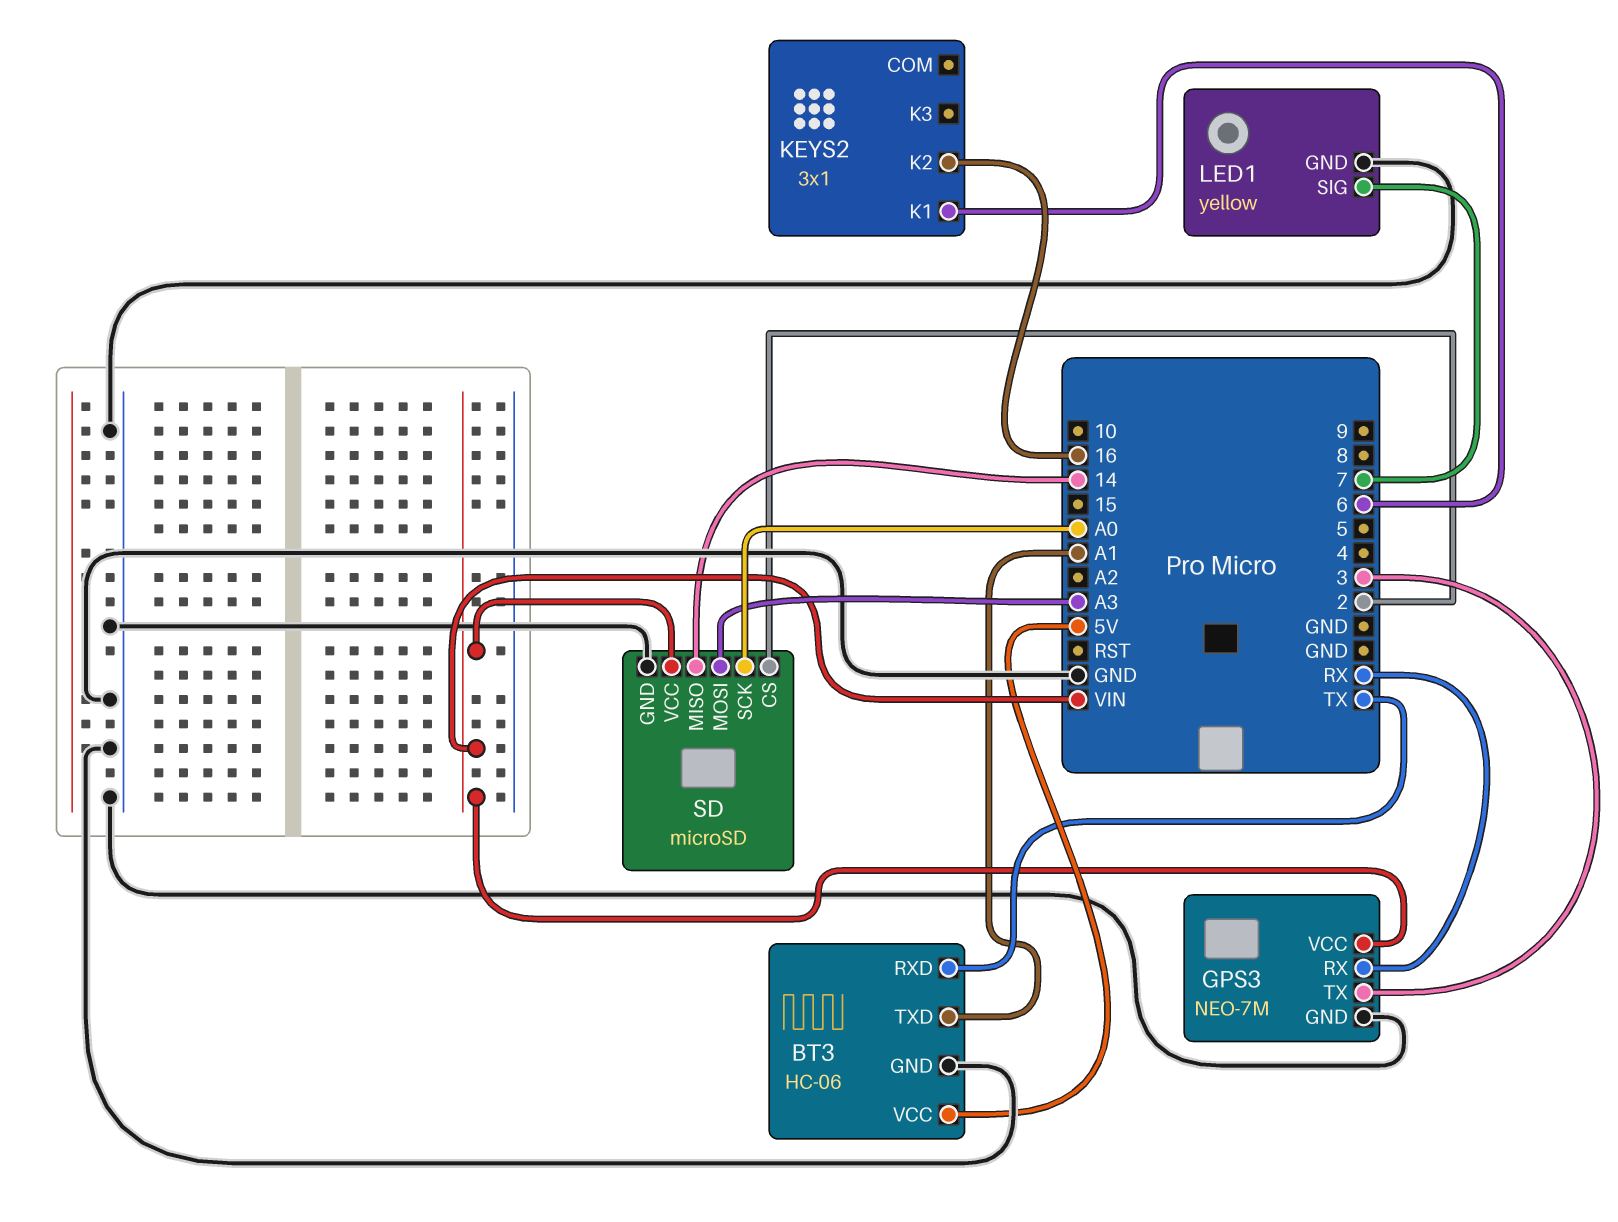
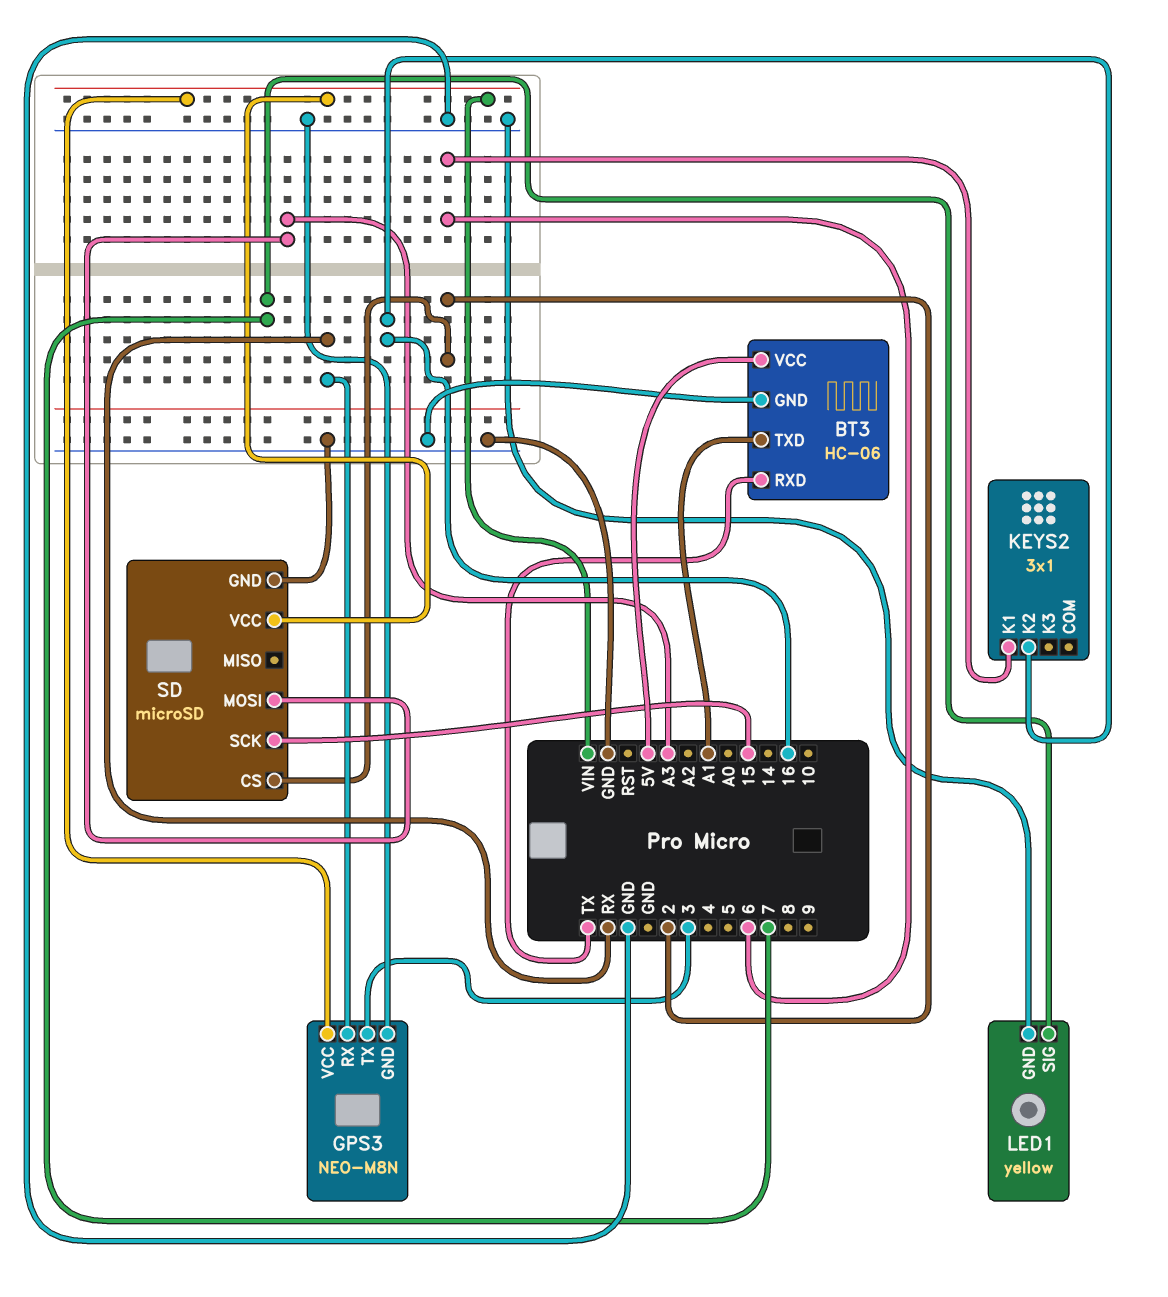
GPS3: NEO-7M -> NEO-M8N
SD pin MISO: 14 -> none
SD pin SCK: A0 -> 15

